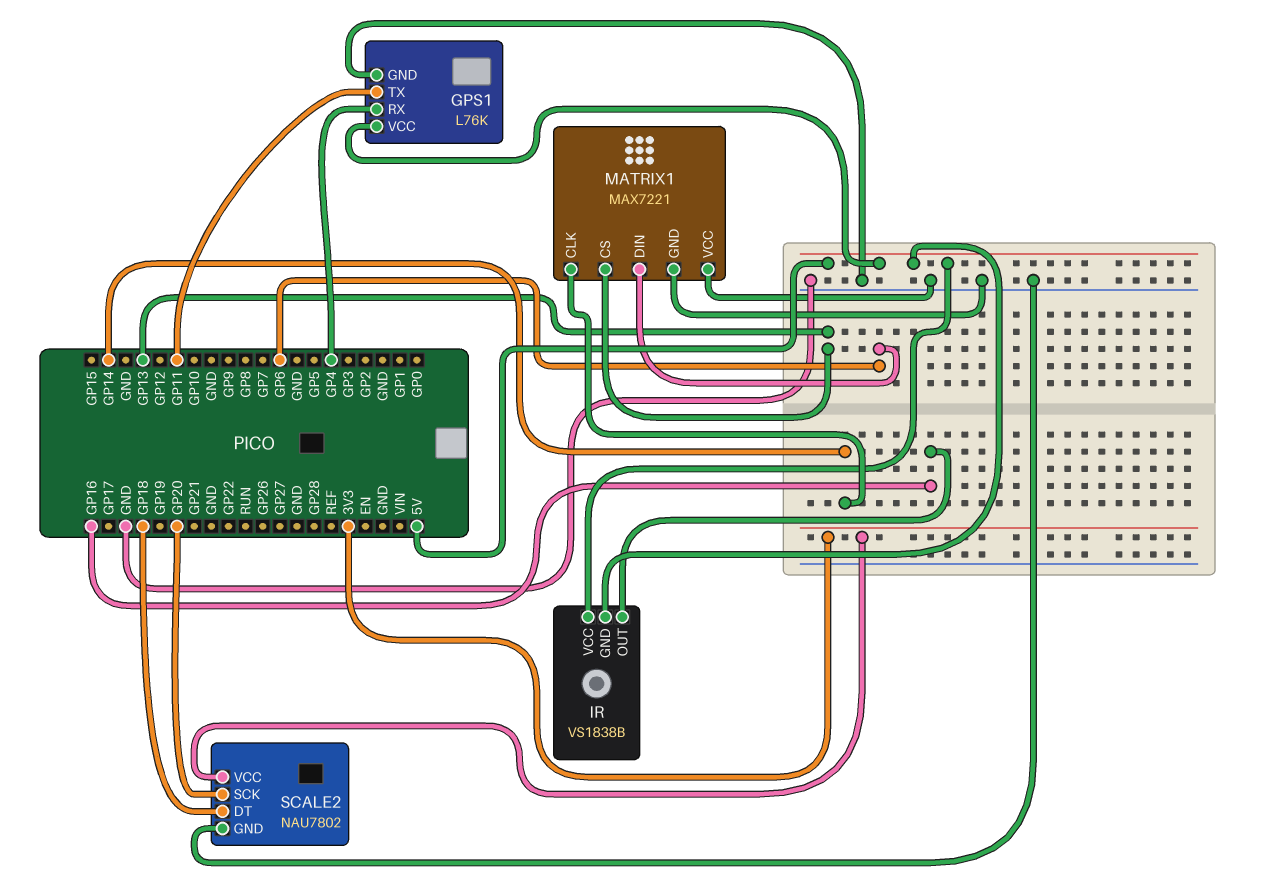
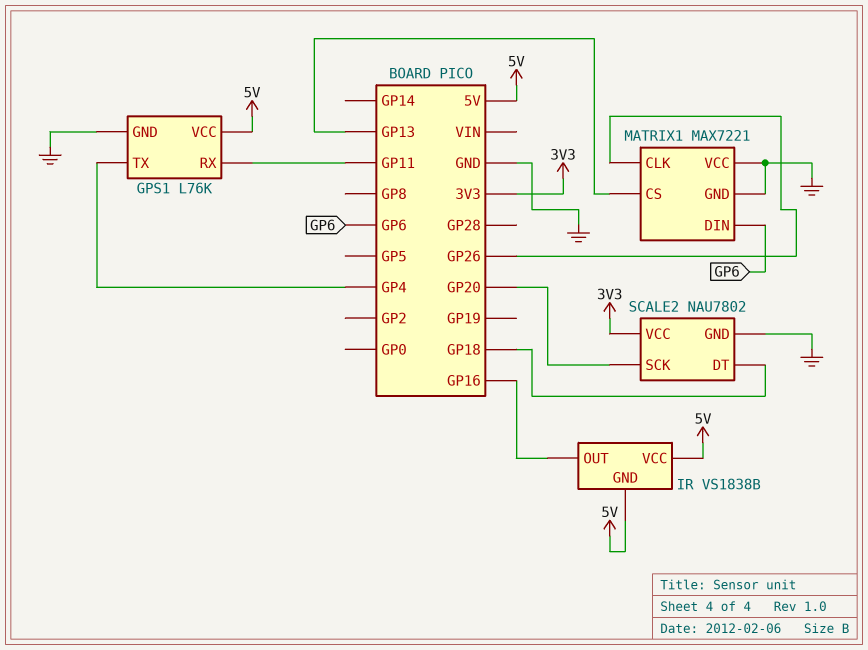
GPS1 pin RX: GP4 -> GP11
GPS1 pin TX: GP11 -> GP4
MATRIX1 pin CLK: GP14 -> GP26

